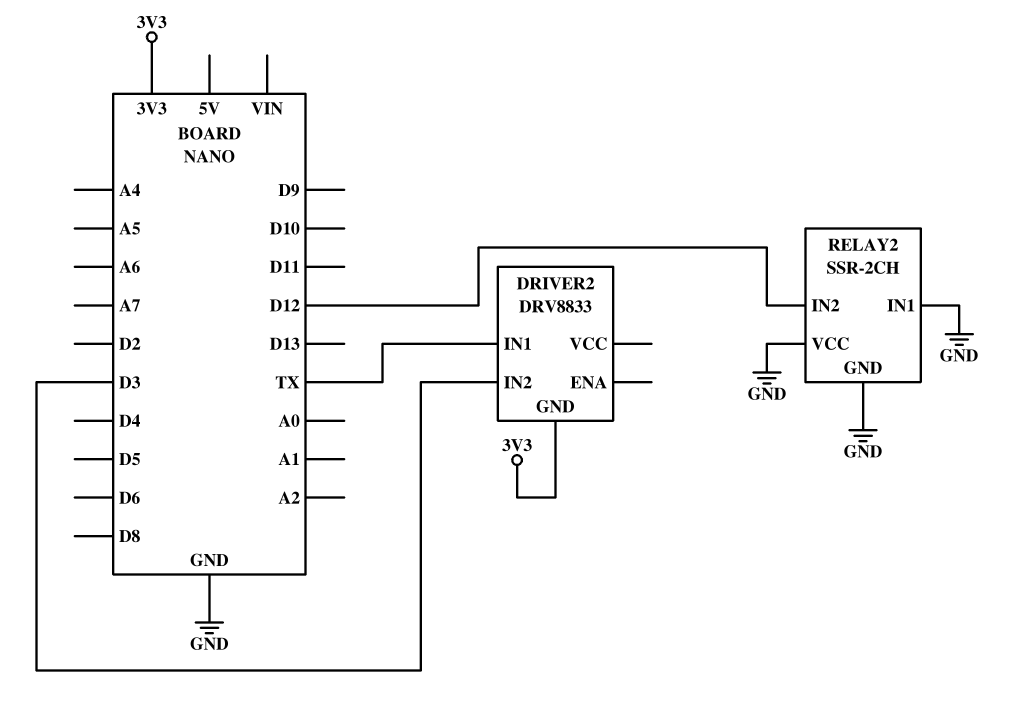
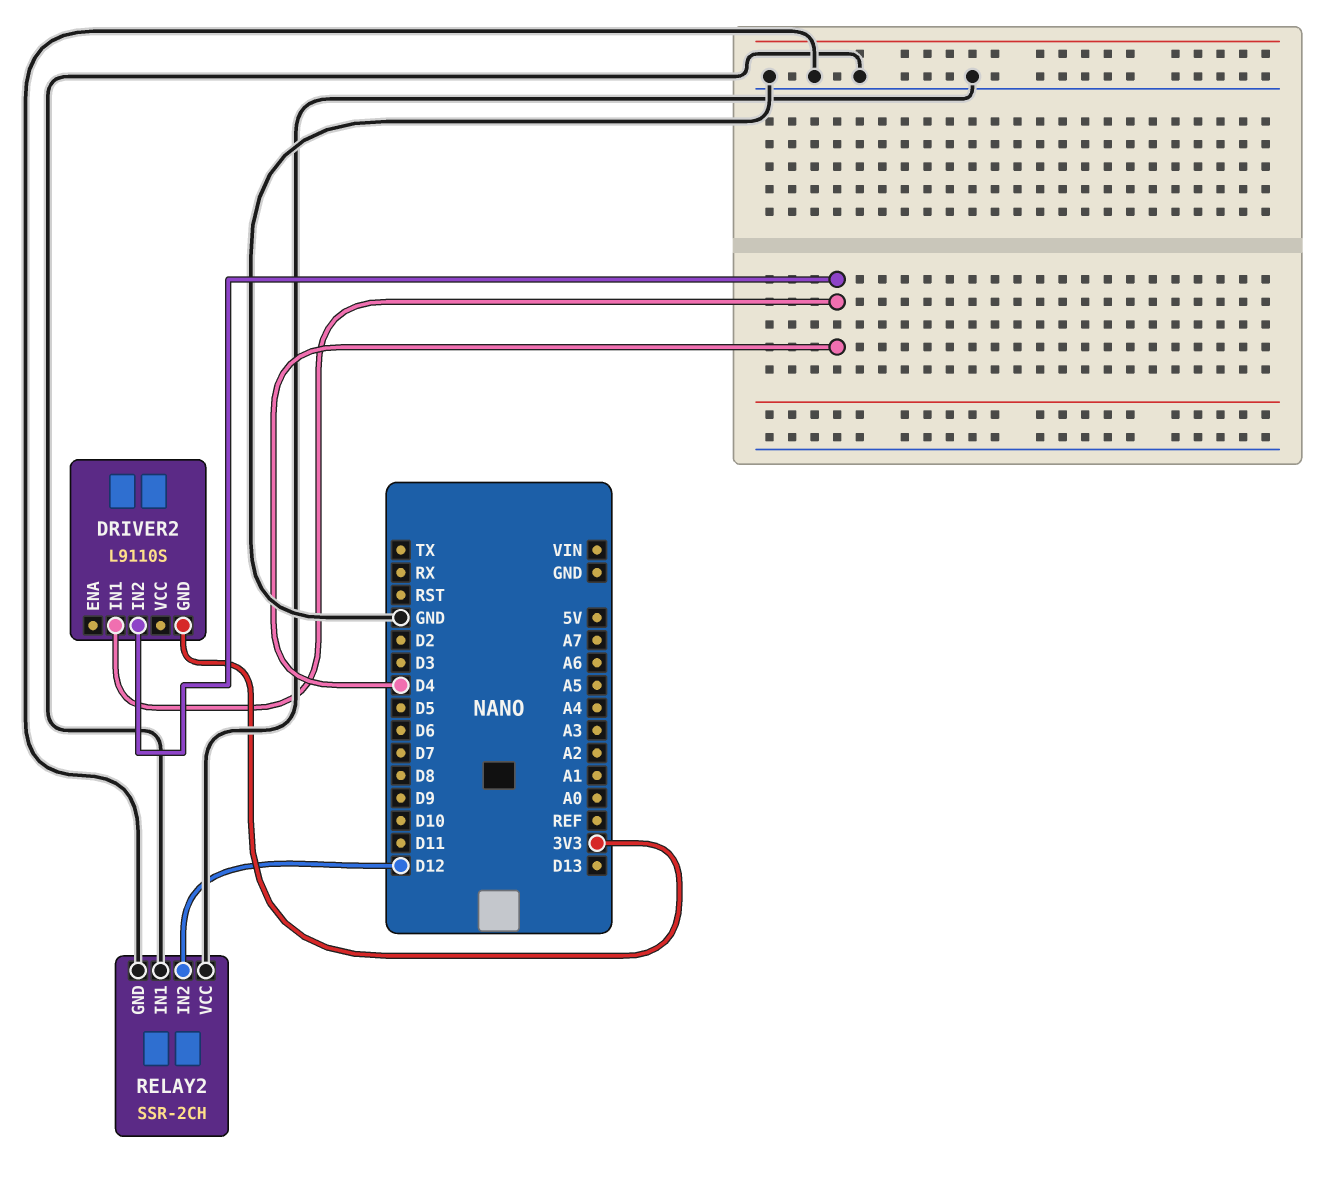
DRIVER2: DRV8833 -> L9110S
DRIVER2 pin IN1: TX -> D4
DRIVER2 pin IN2: D3 -> D4

